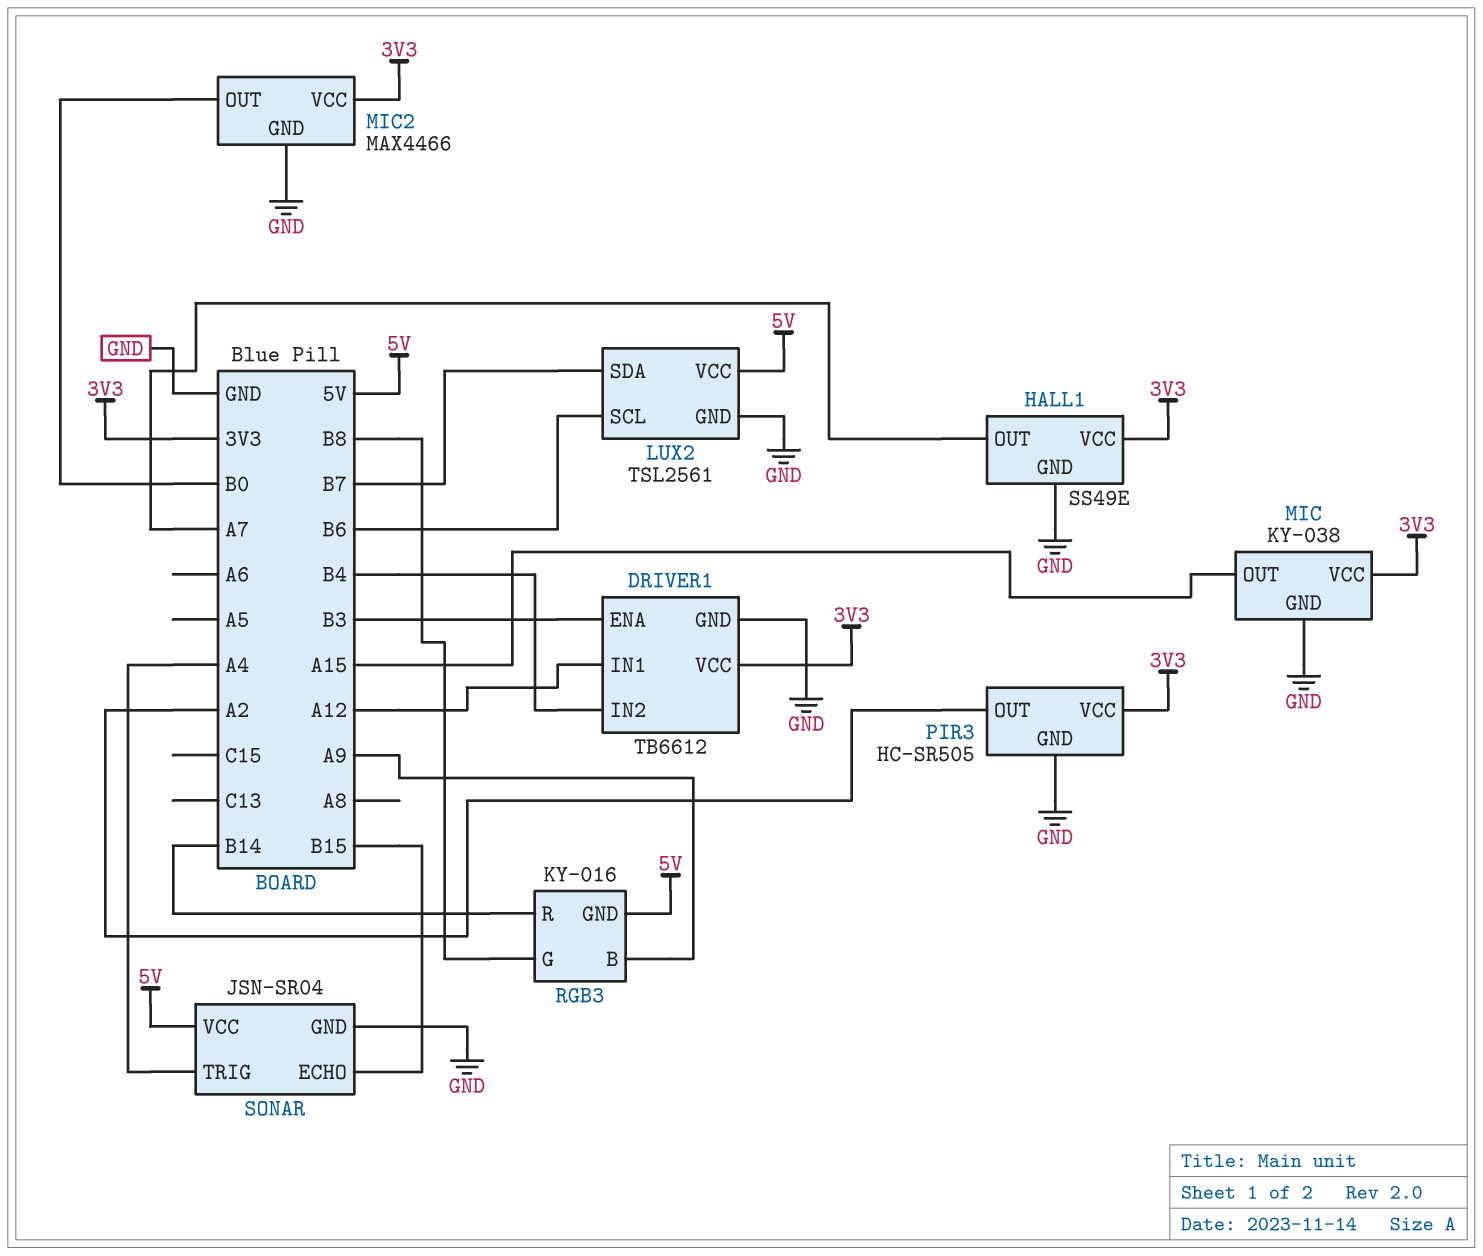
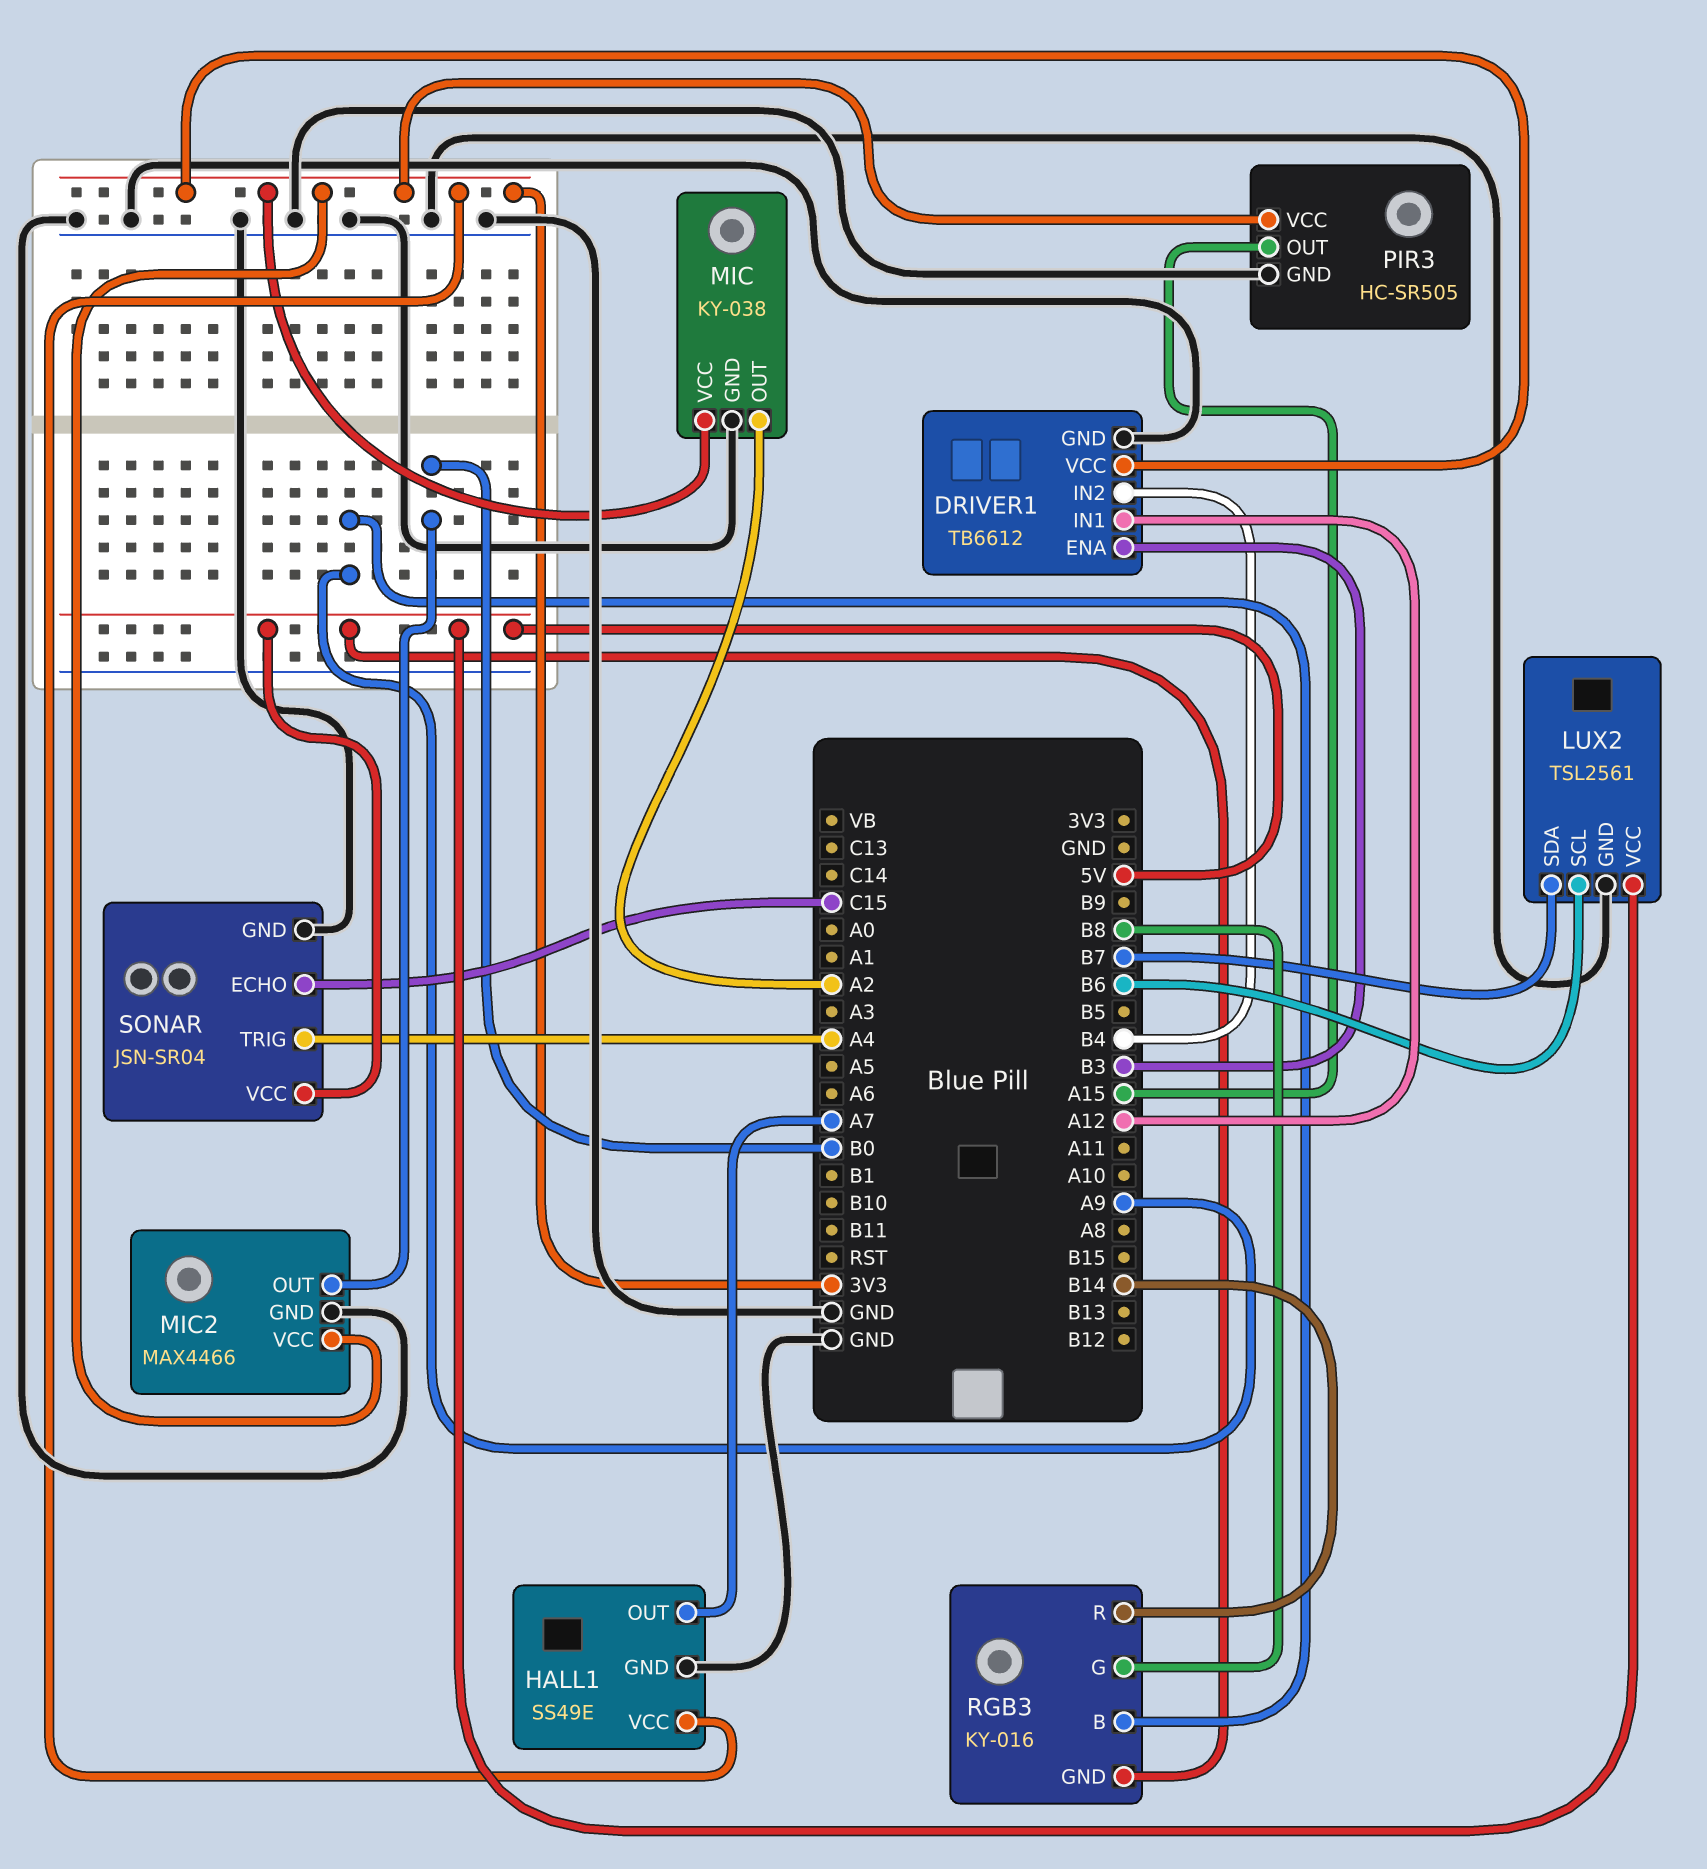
MIC pin OUT: A15 -> A2
PIR3 pin OUT: A2 -> A15
SONAR pin ECHO: B15 -> C15

